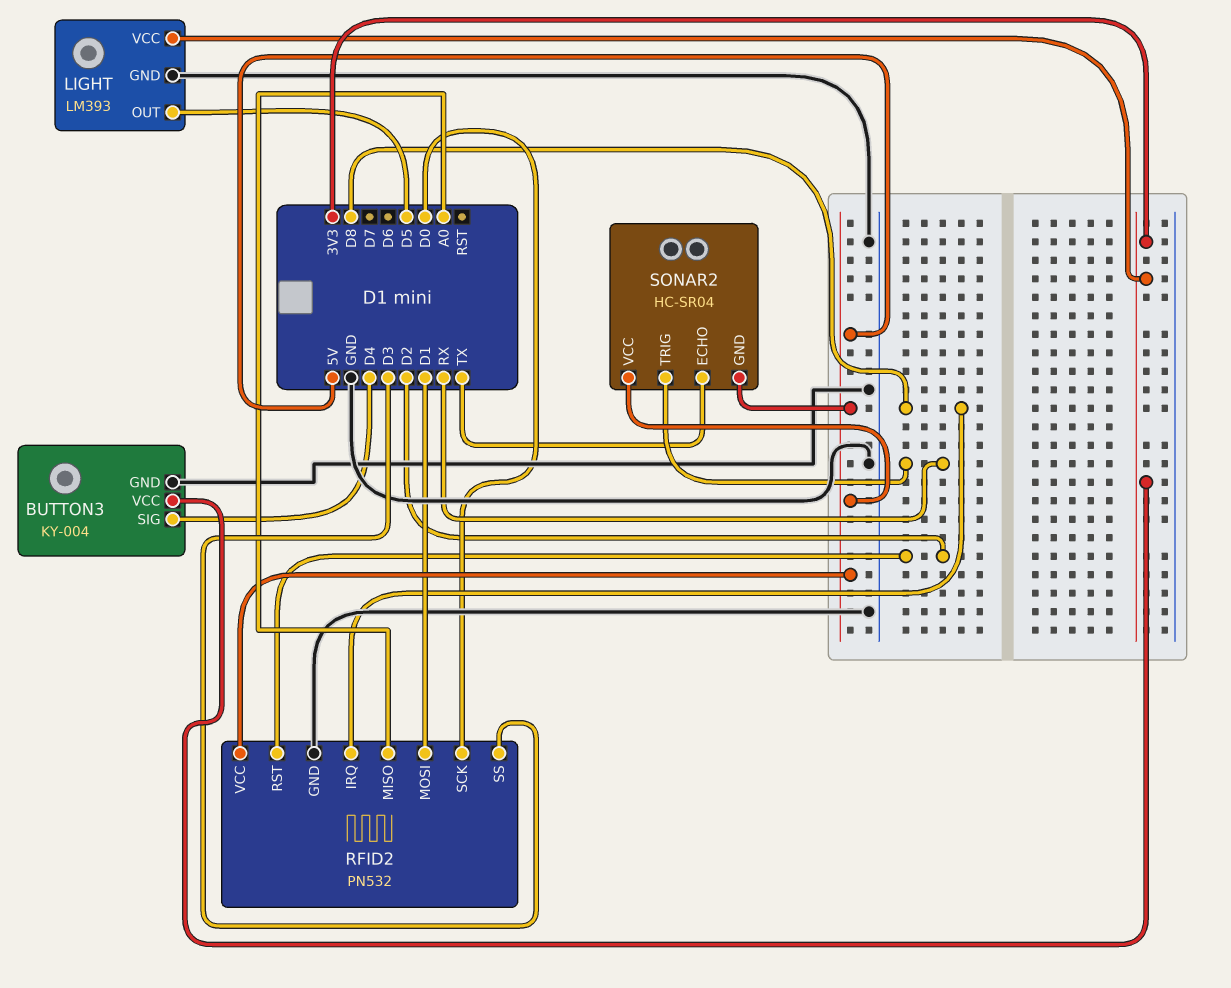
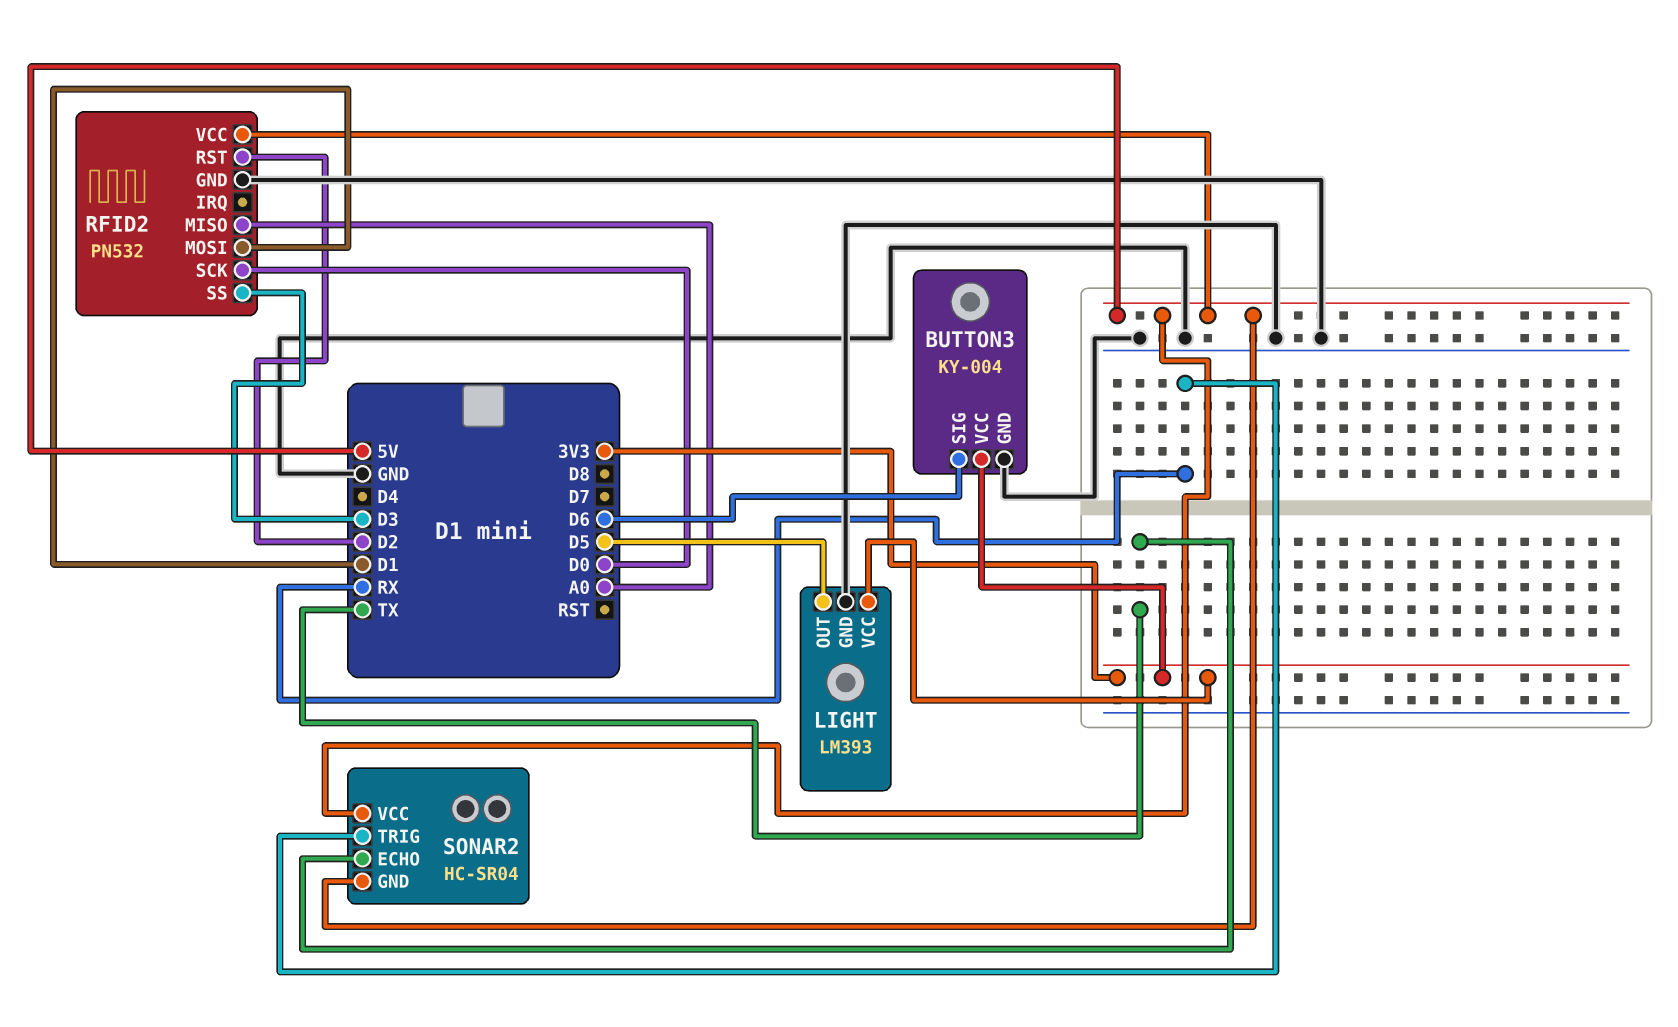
BUTTON3 pin SIG: D4 -> D6
RFID2 pin IRQ: D8 -> none

